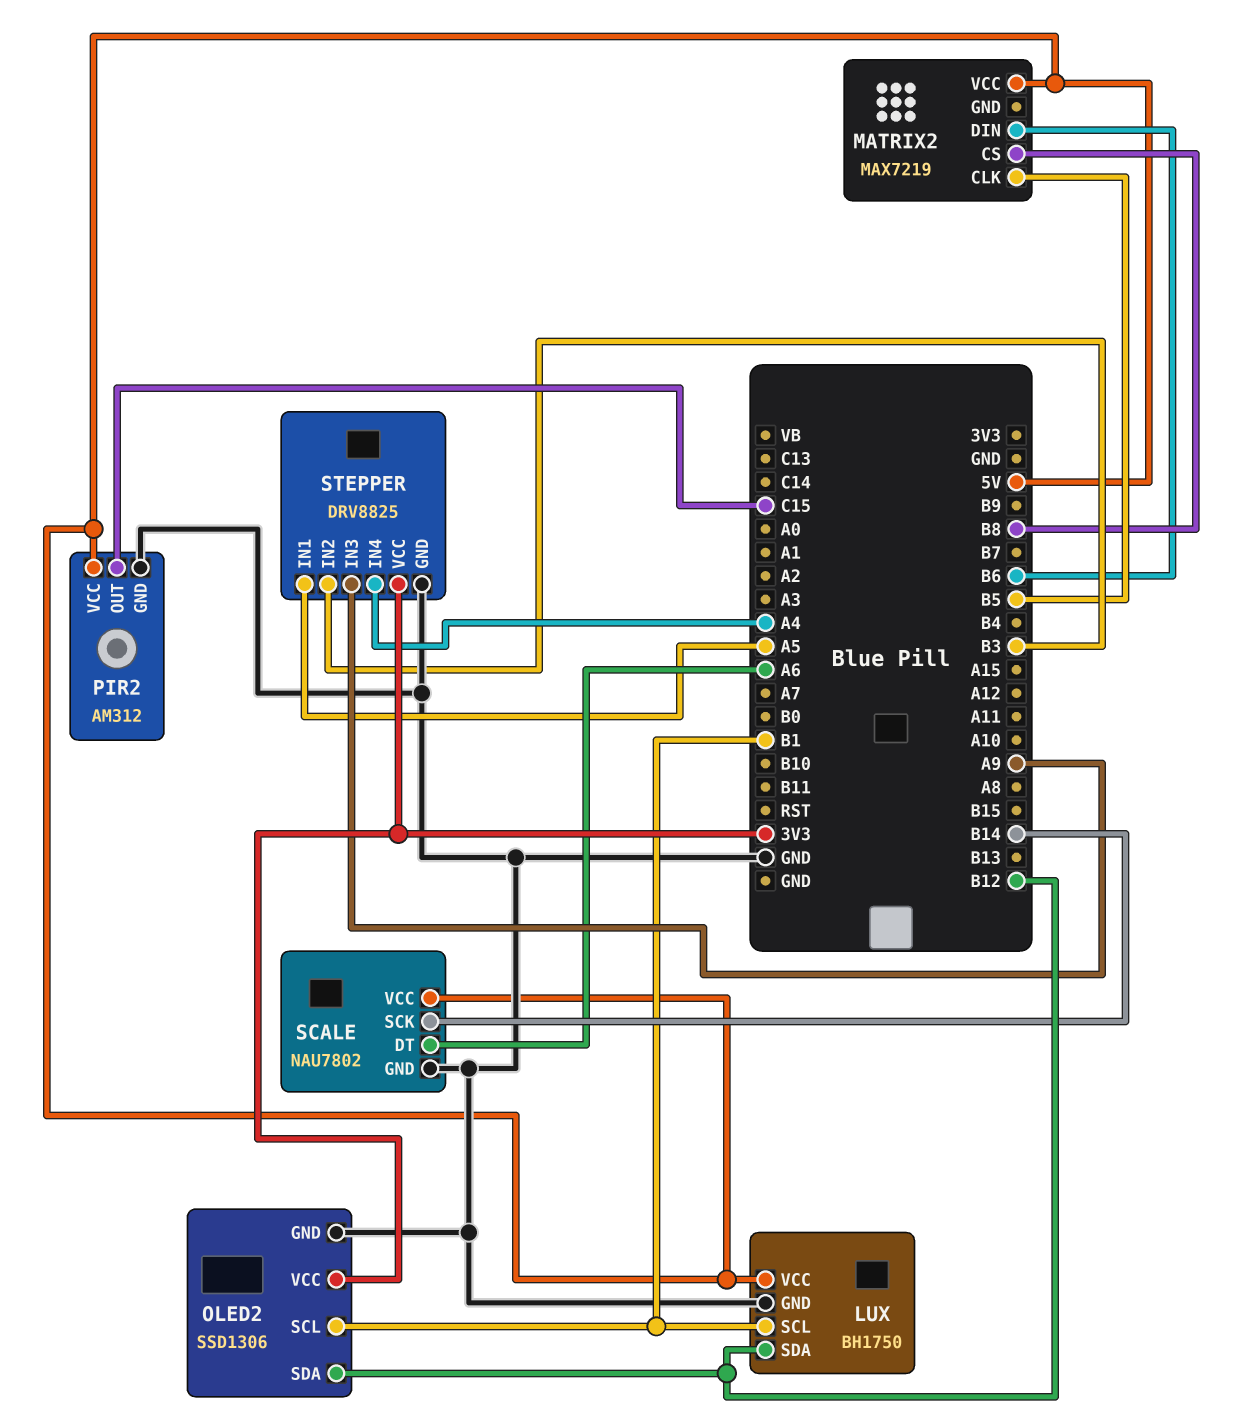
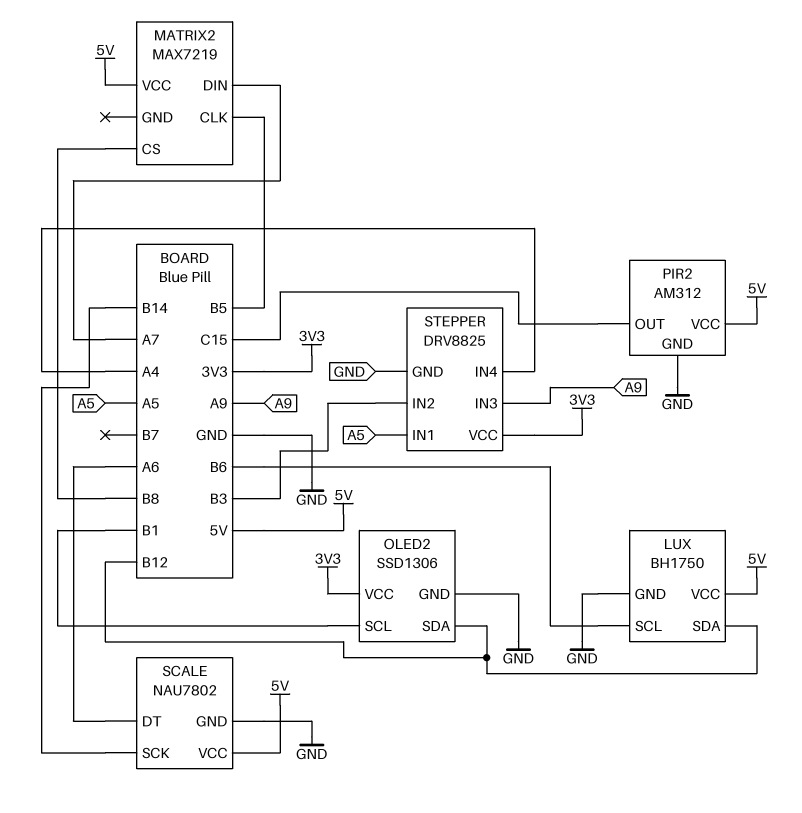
LUX pin SCL: B1 -> B6
MATRIX2 pin DIN: B6 -> A7

